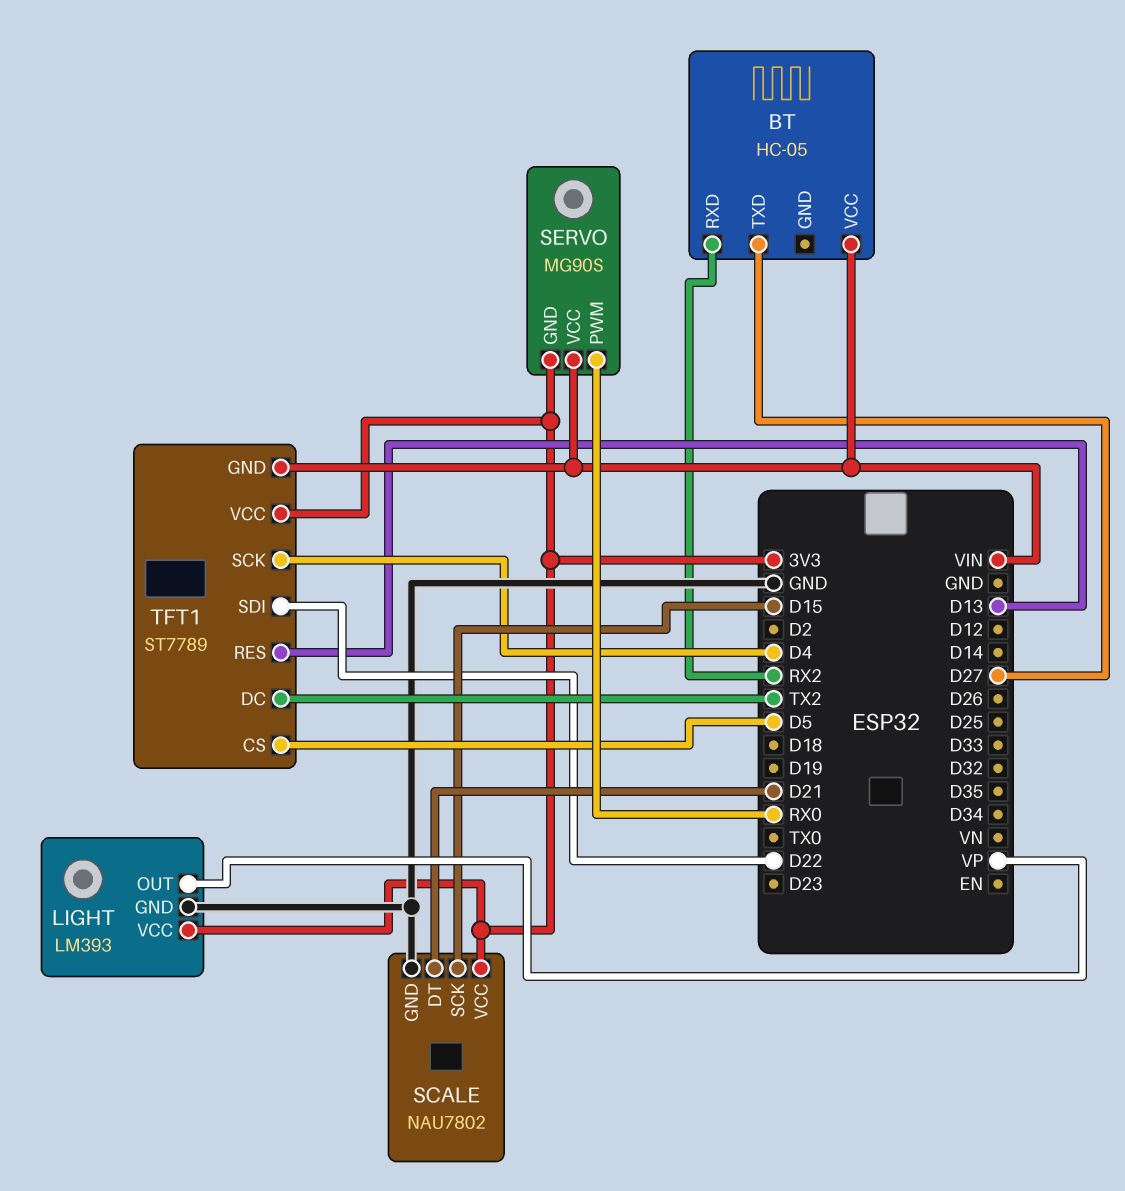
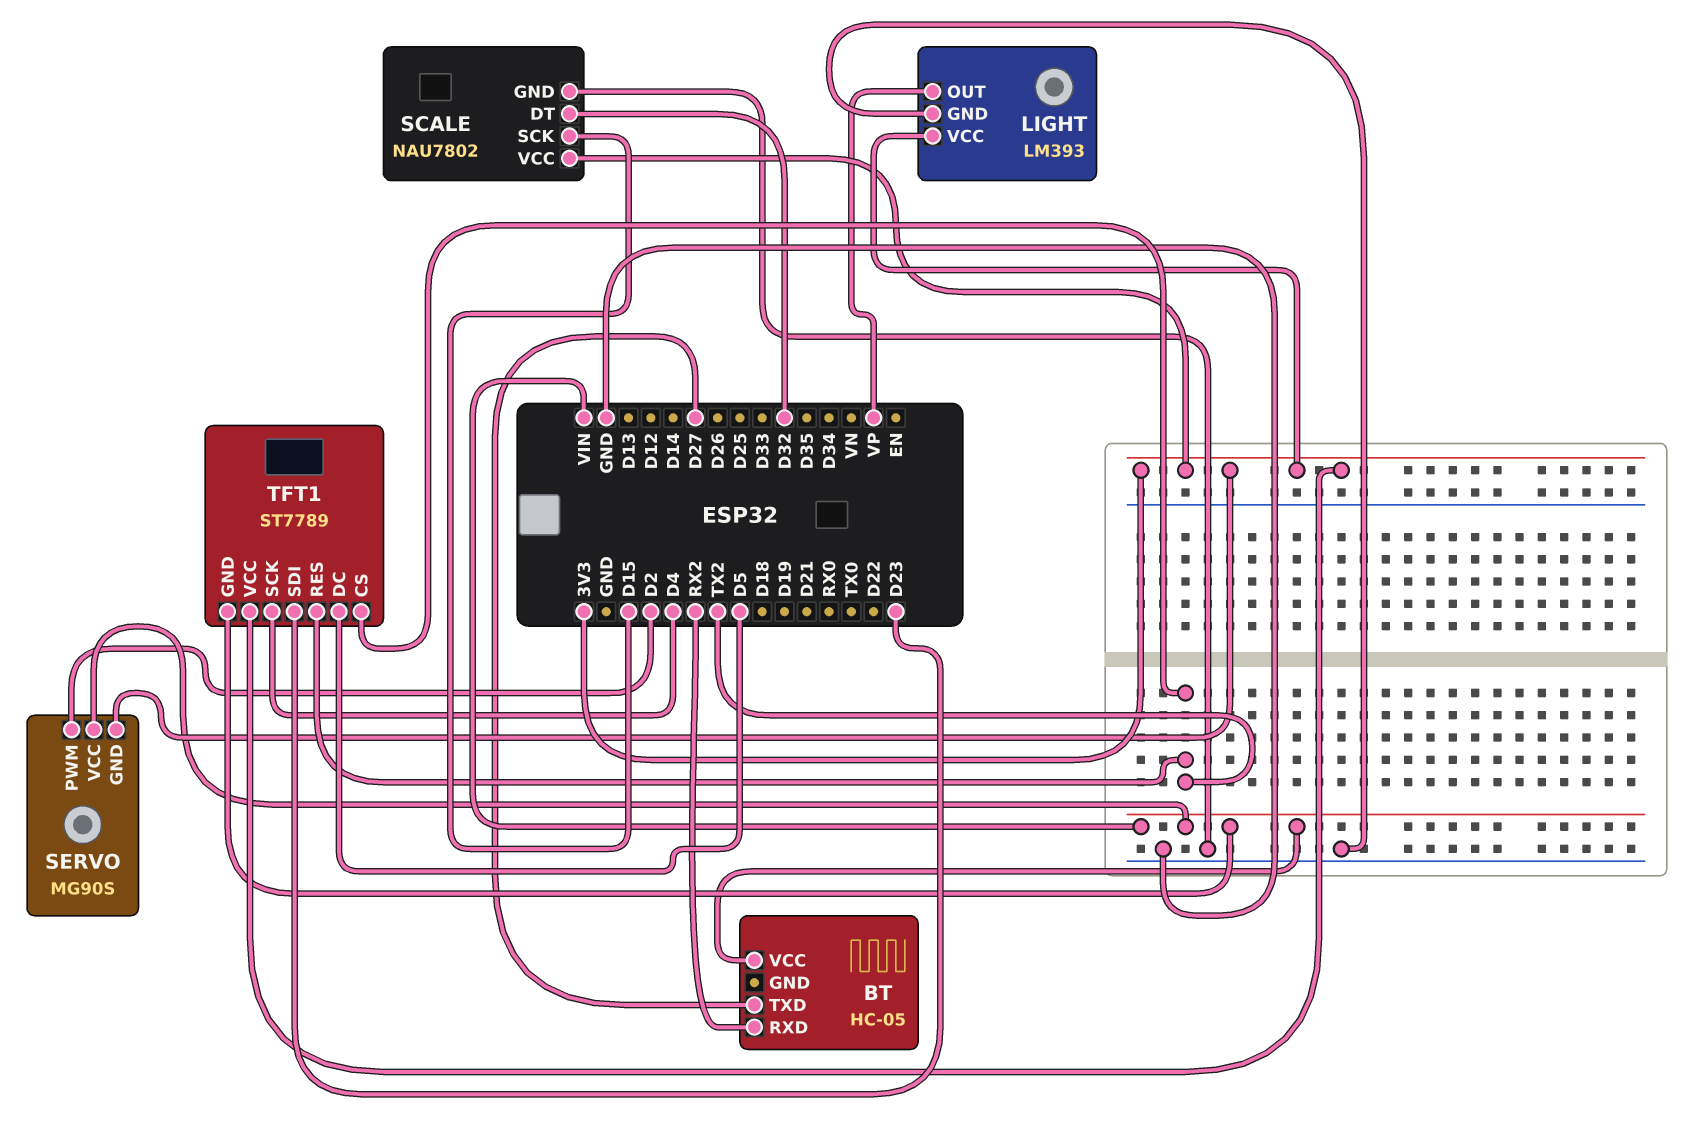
SCALE pin DT: D21 -> D32
SERVO pin PWM: RX0 -> D2
TFT1 pin CS: D5 -> TX2
TFT1 pin DC: TX2 -> D5
TFT1 pin RES: D13 -> TX2
TFT1 pin SDI: D22 -> D23

